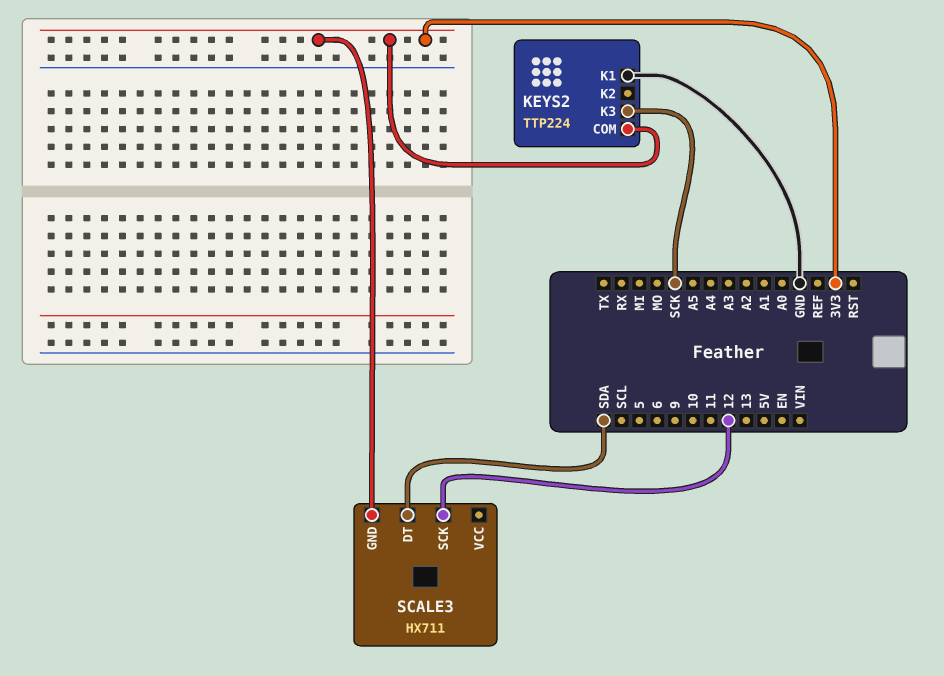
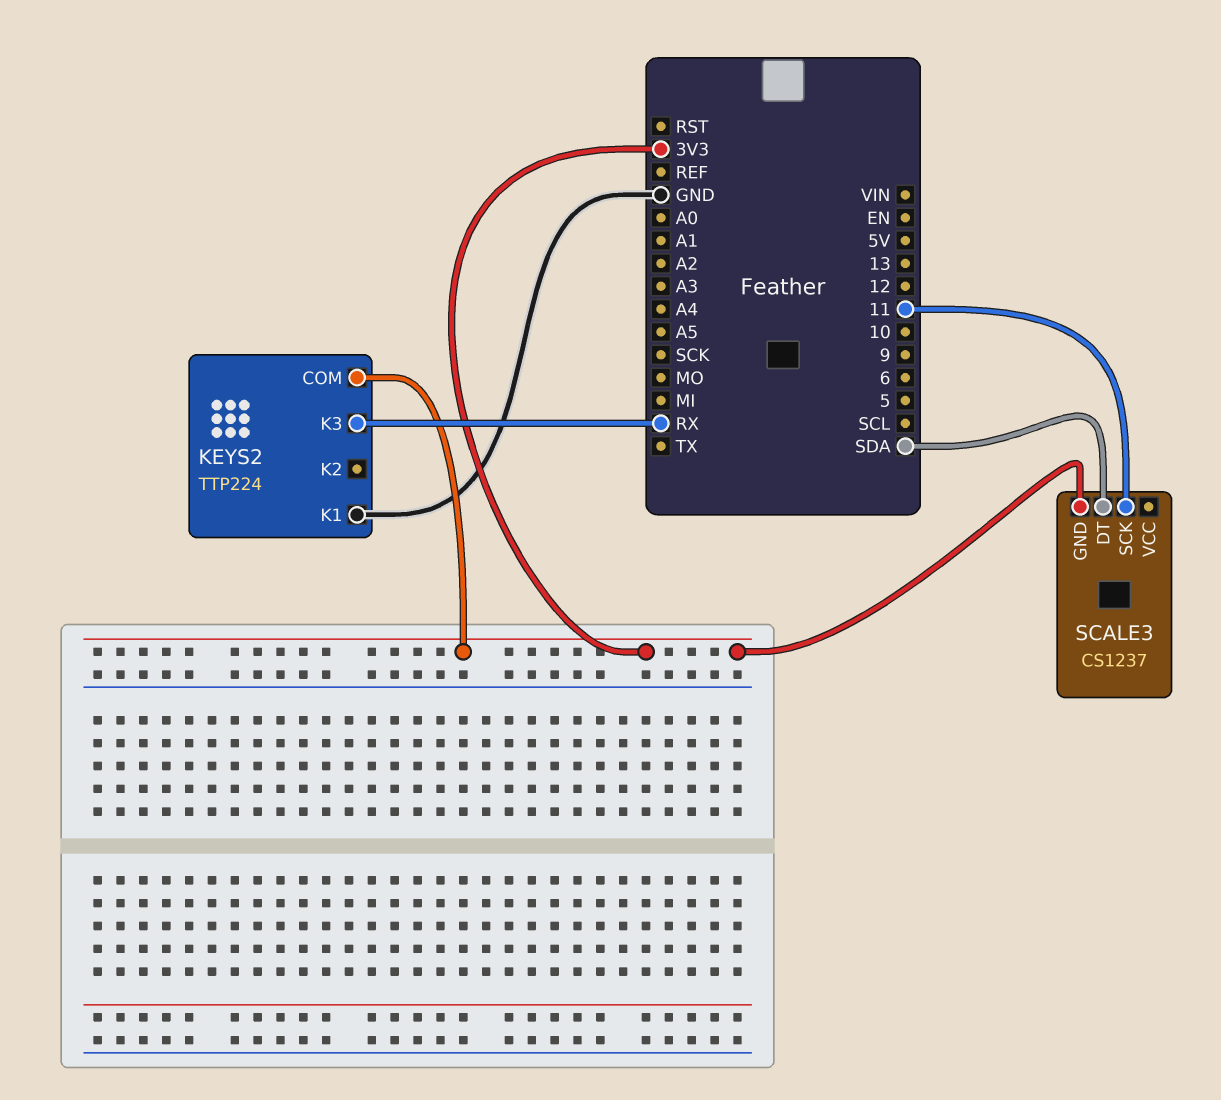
KEYS2 pin K3: SCK -> RX
SCALE3: HX711 -> CS1237
SCALE3 pin SCK: 12 -> 11

